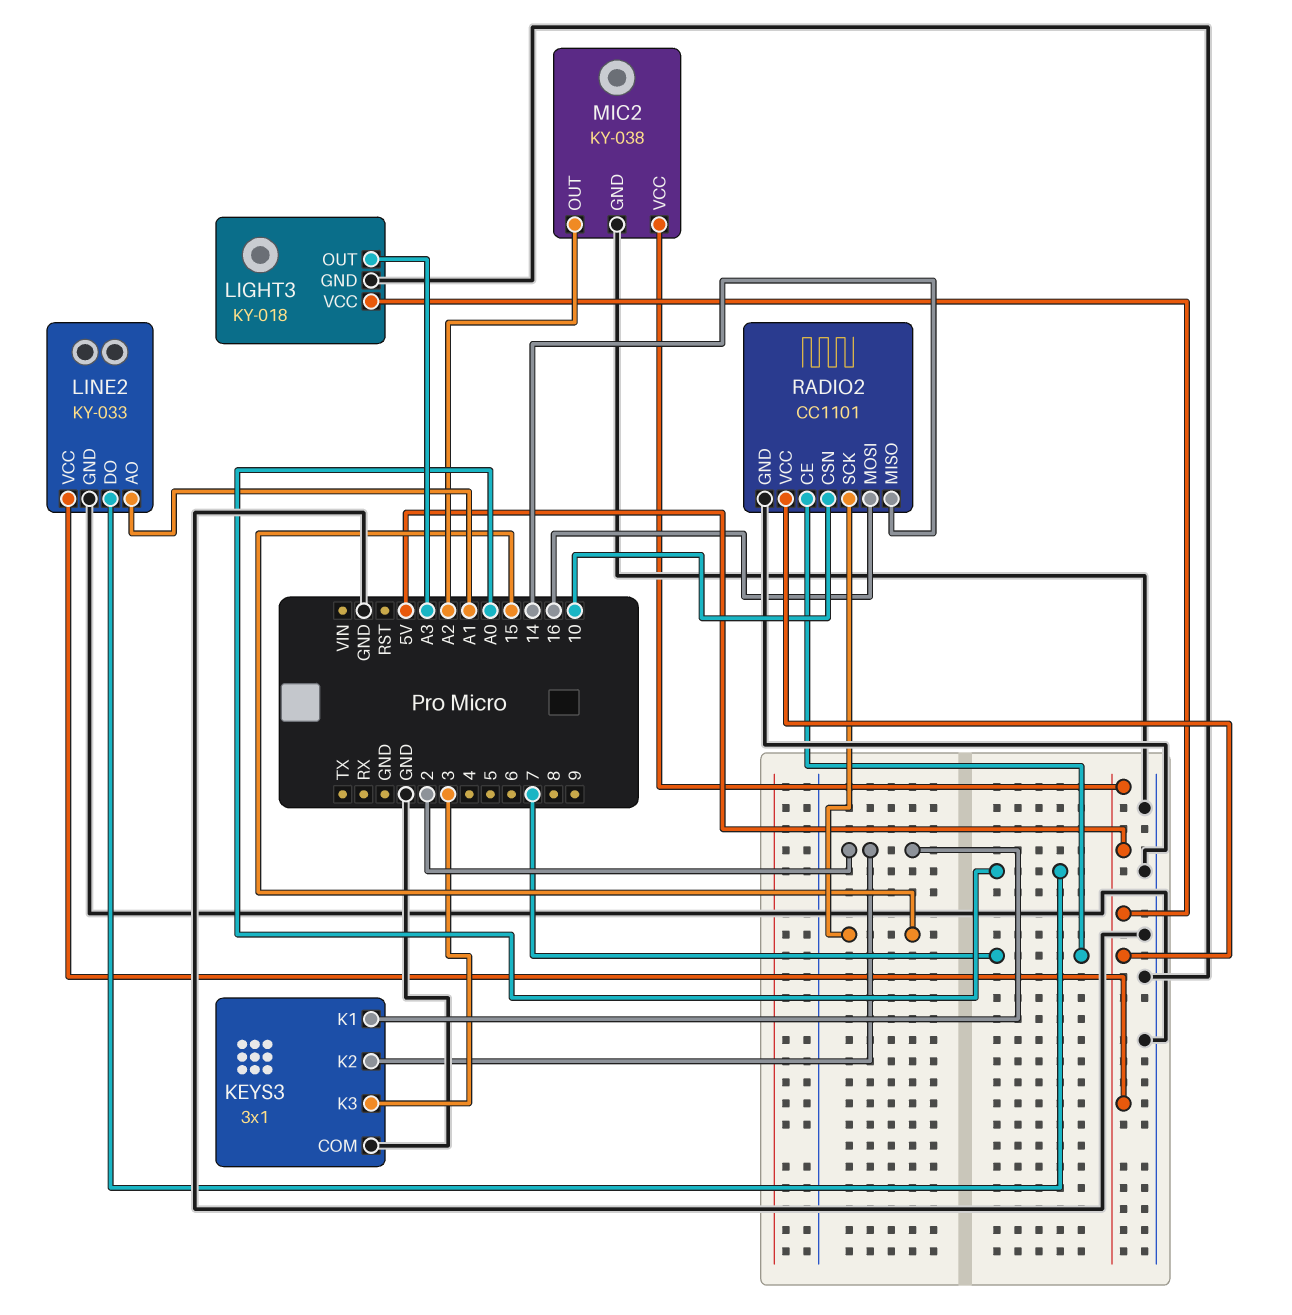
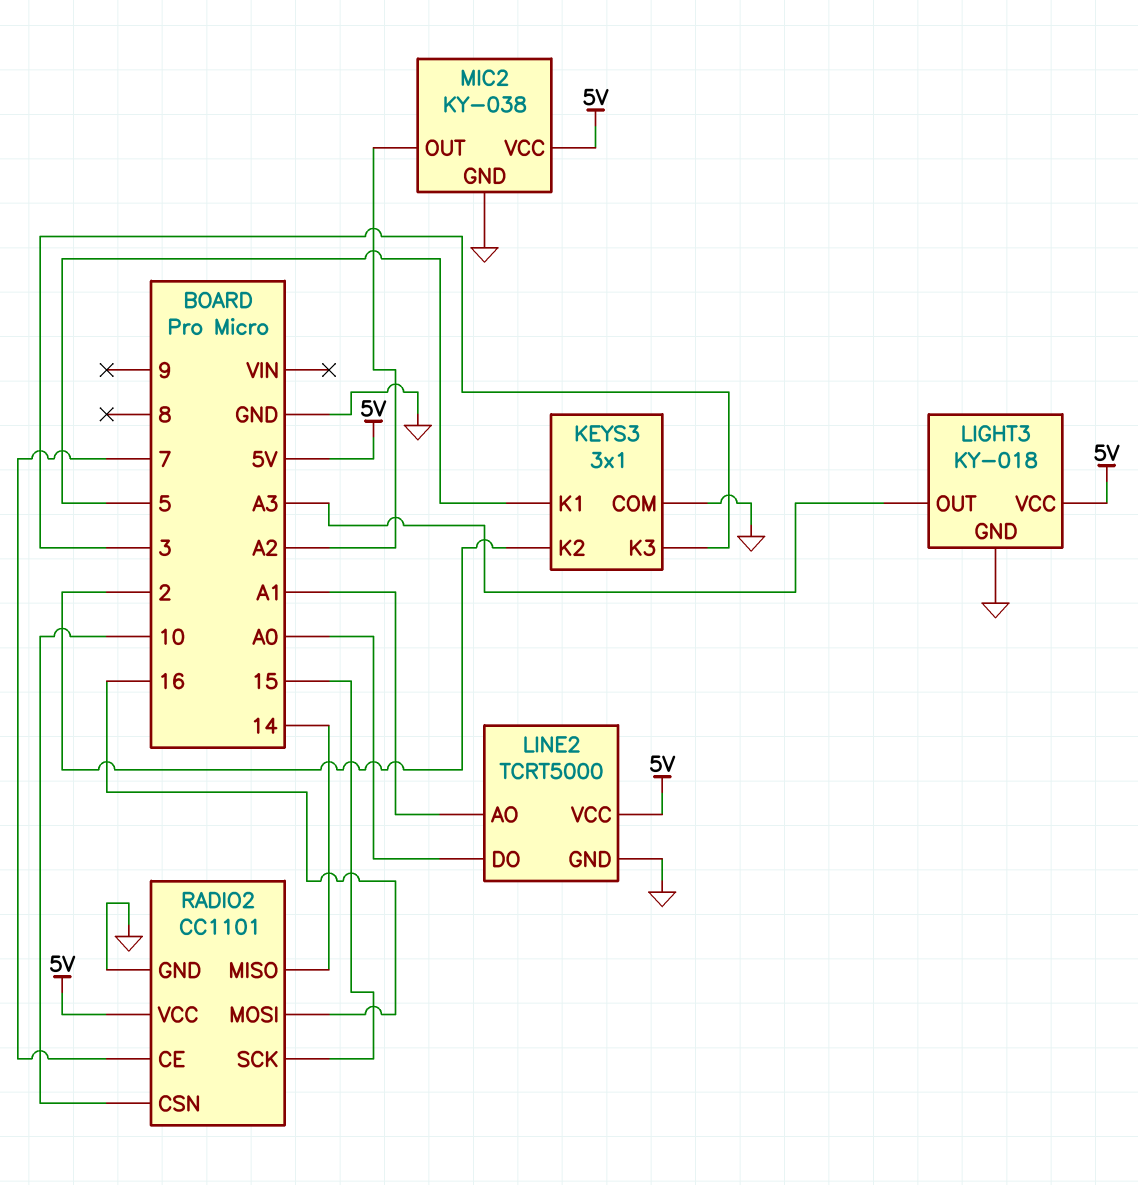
KEYS3 pin K1: 2 -> 5
LINE2: KY-033 -> TCRT5000

